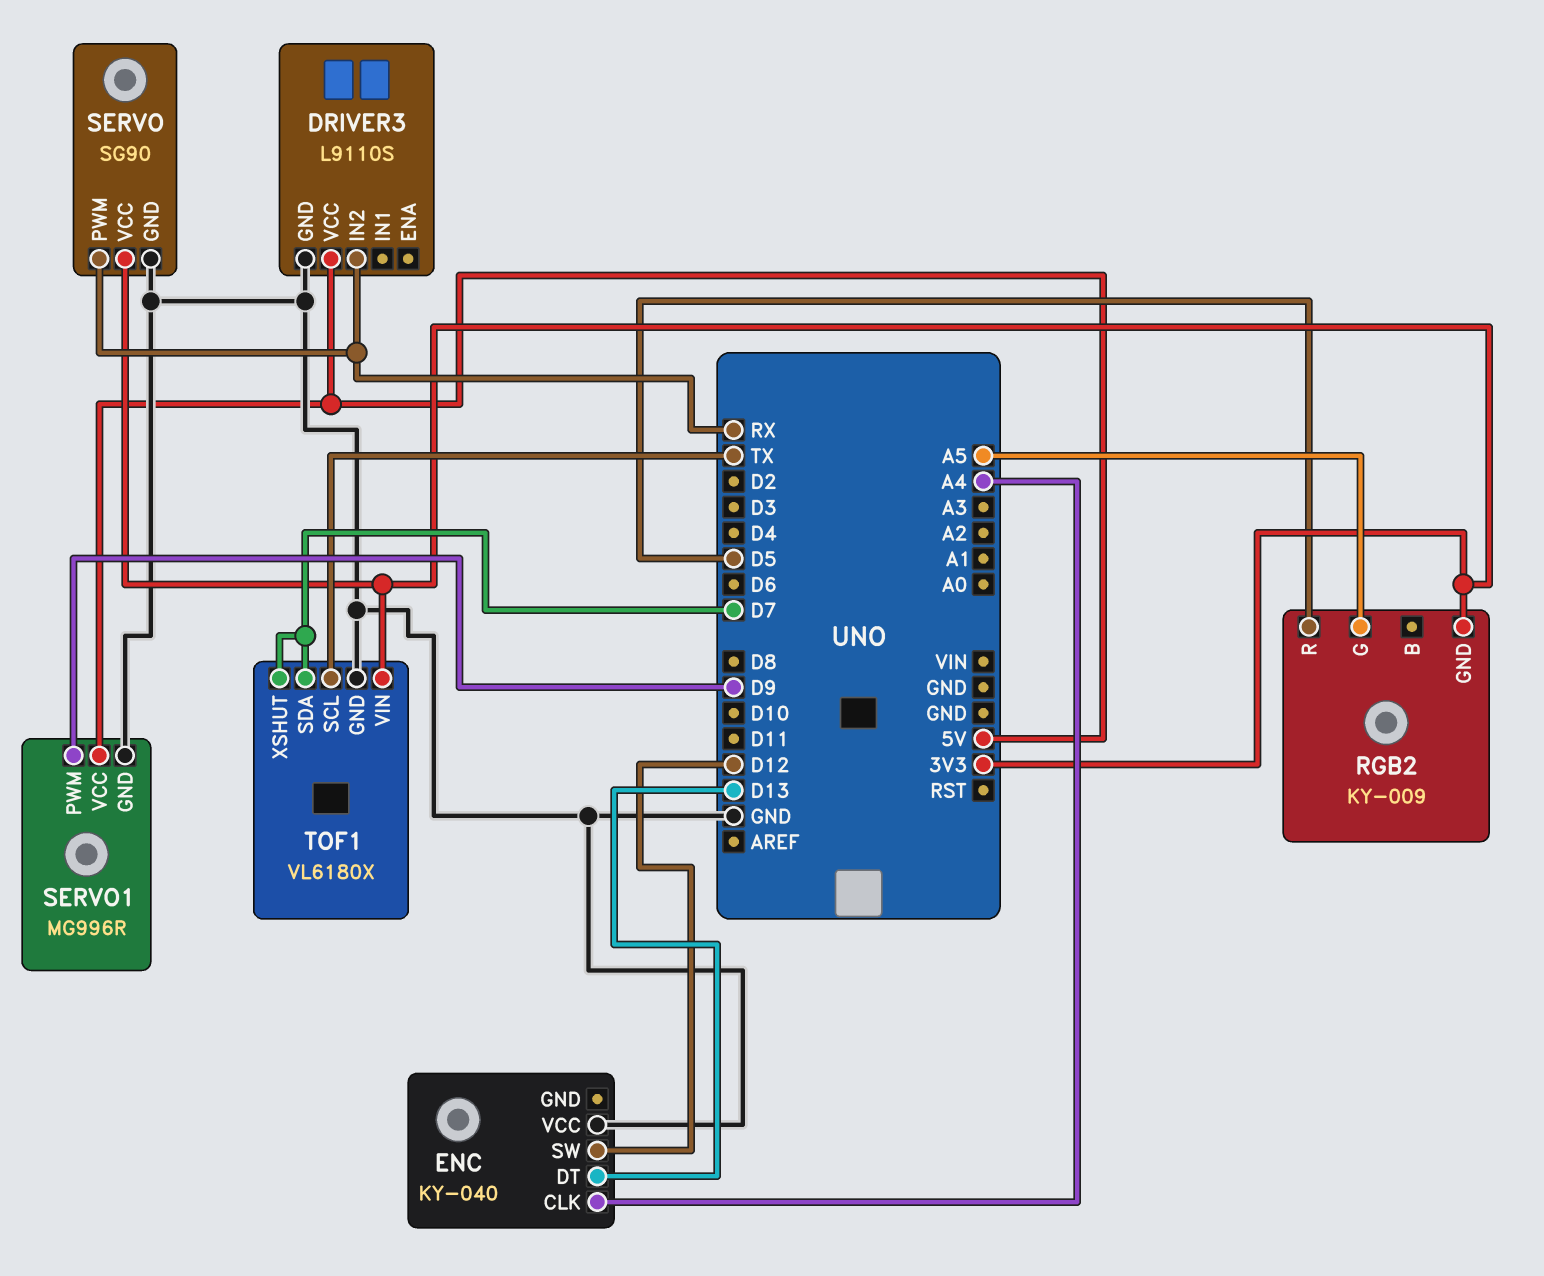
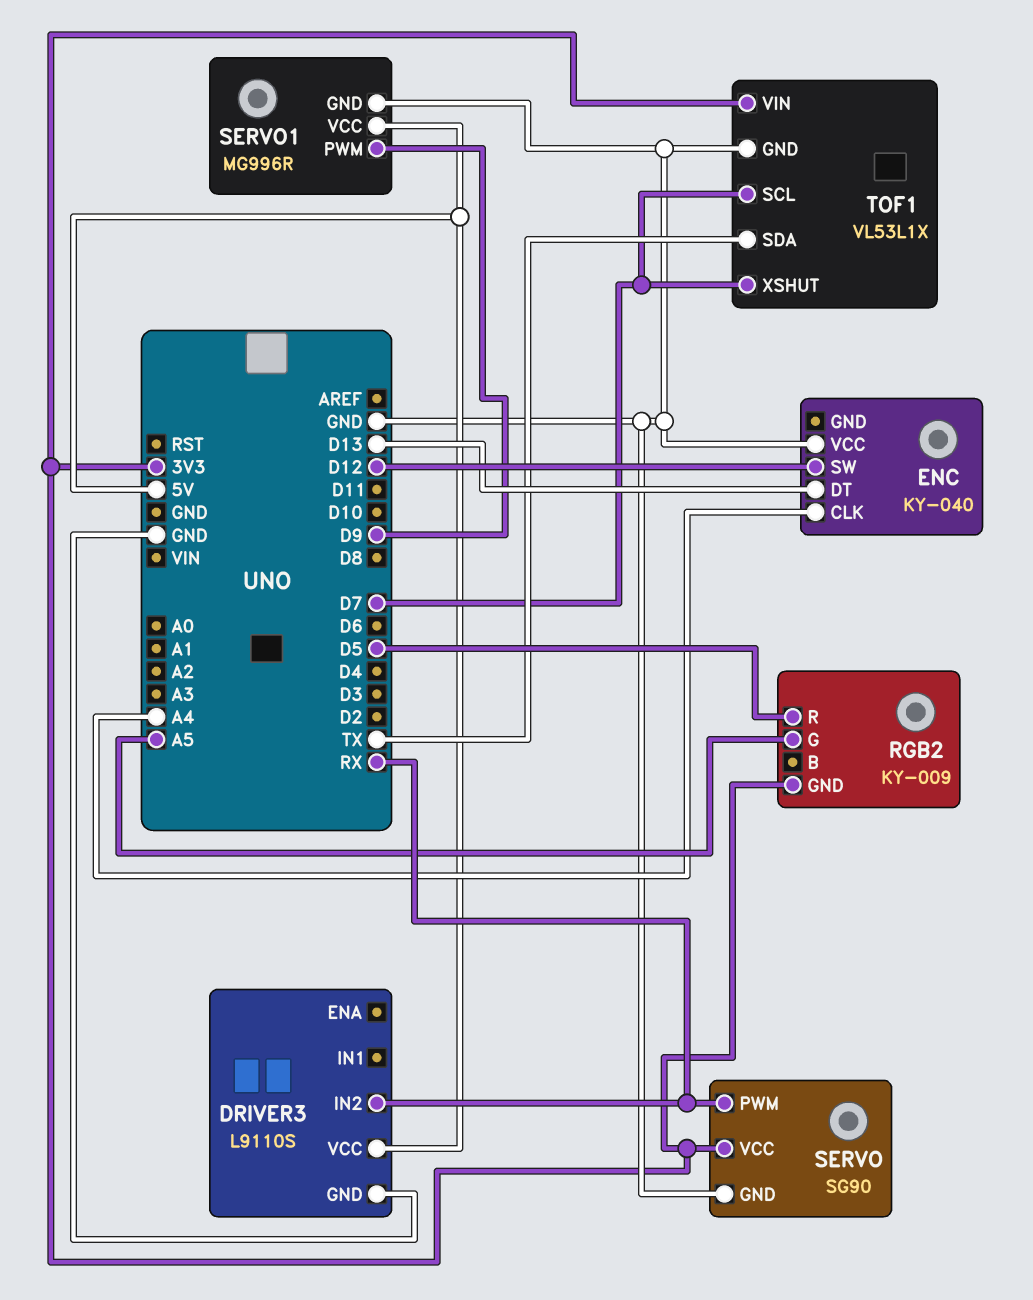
TOF1: VL6180X -> VL53L1X
TOF1 pin SCL: TX -> D7
TOF1 pin SDA: D7 -> TX

